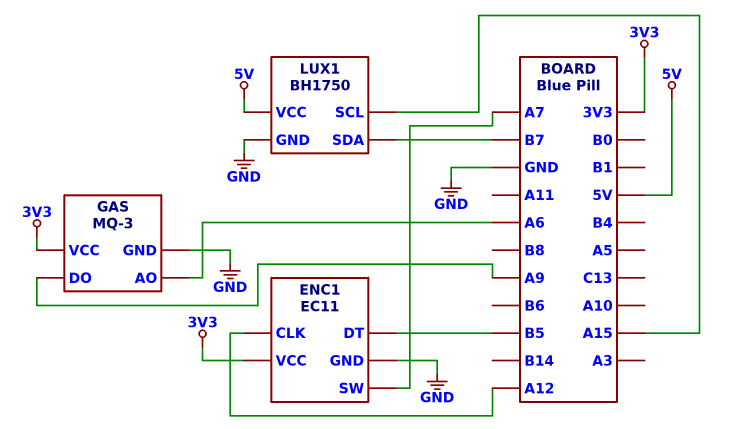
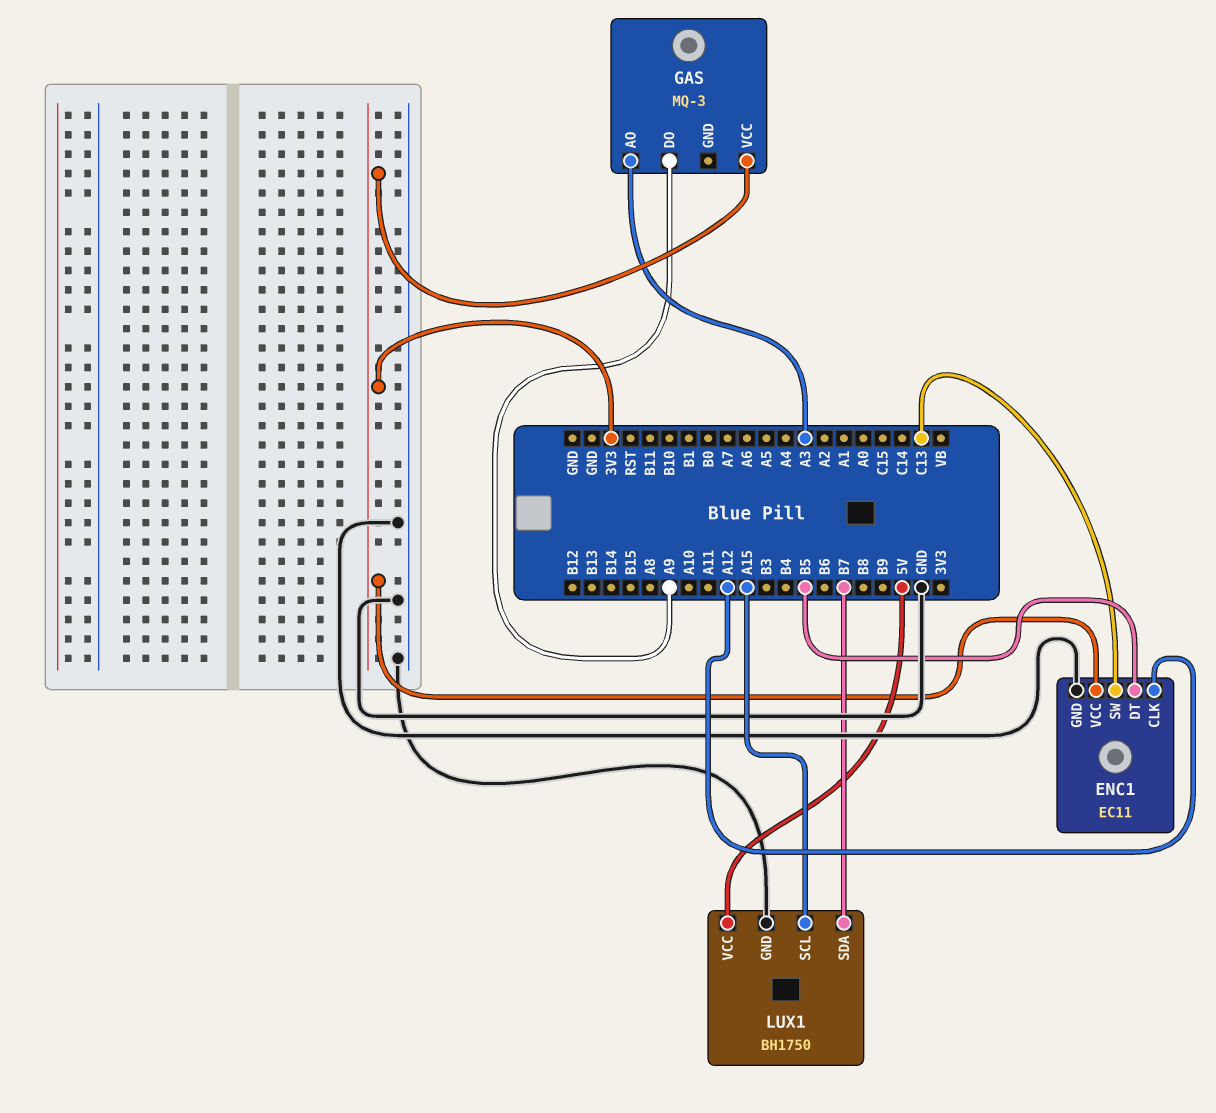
ENC1 pin SW: A7 -> C13
GAS pin AO: A6 -> A3
GAS pin GND: GND -> none

